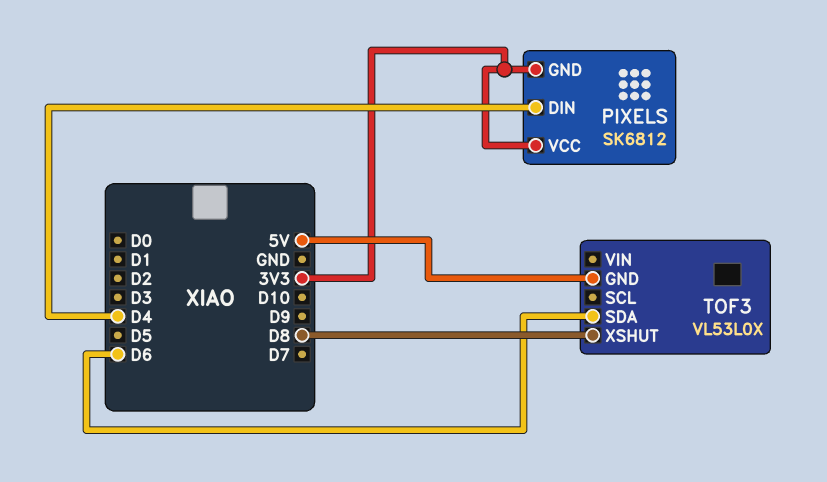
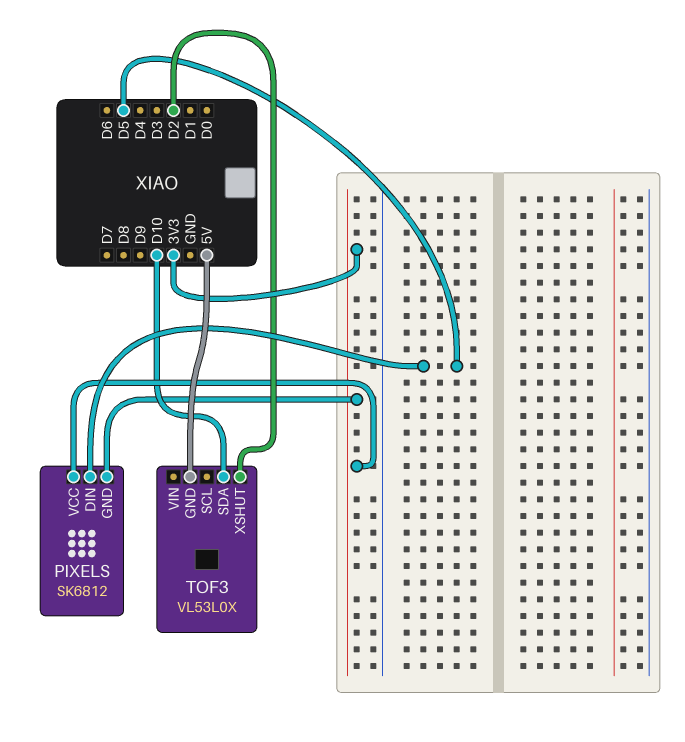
PIXELS pin DIN: D4 -> D5
TOF3 pin SDA: D6 -> D10
TOF3 pin XSHUT: D8 -> D2

